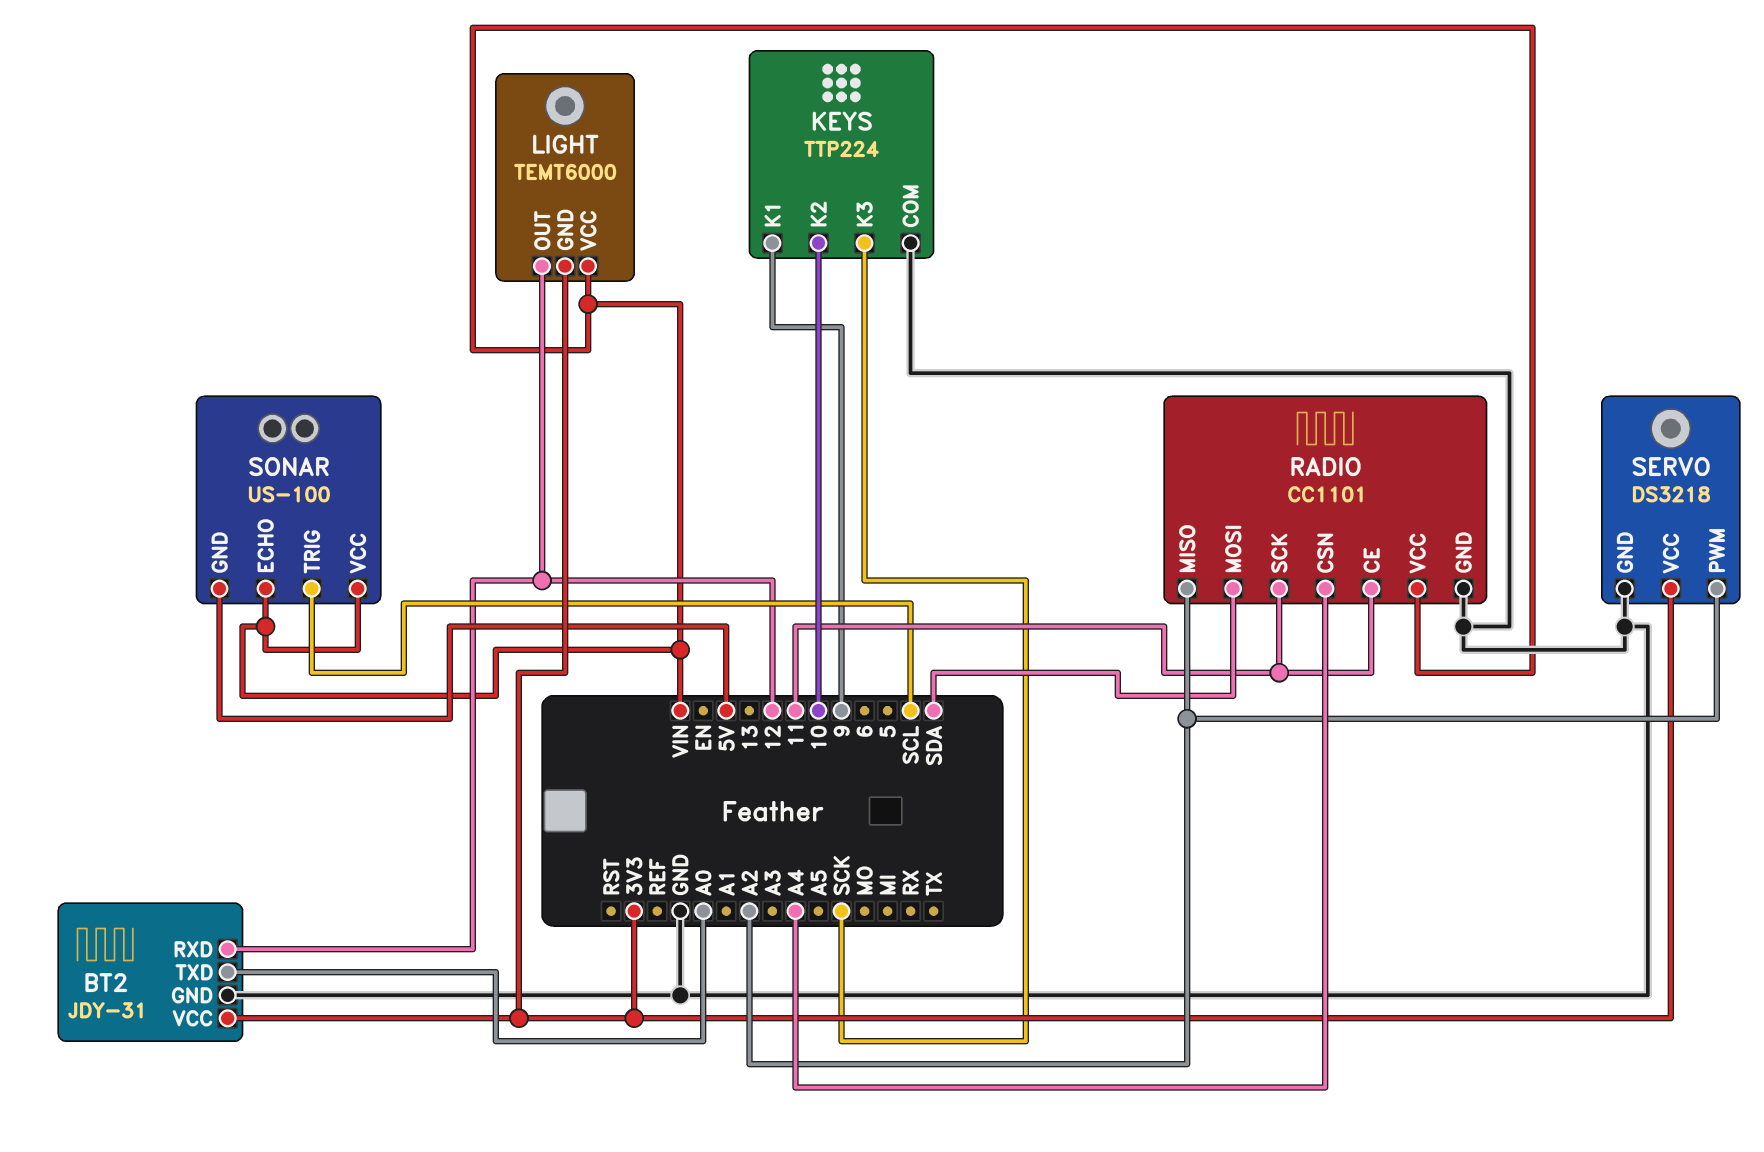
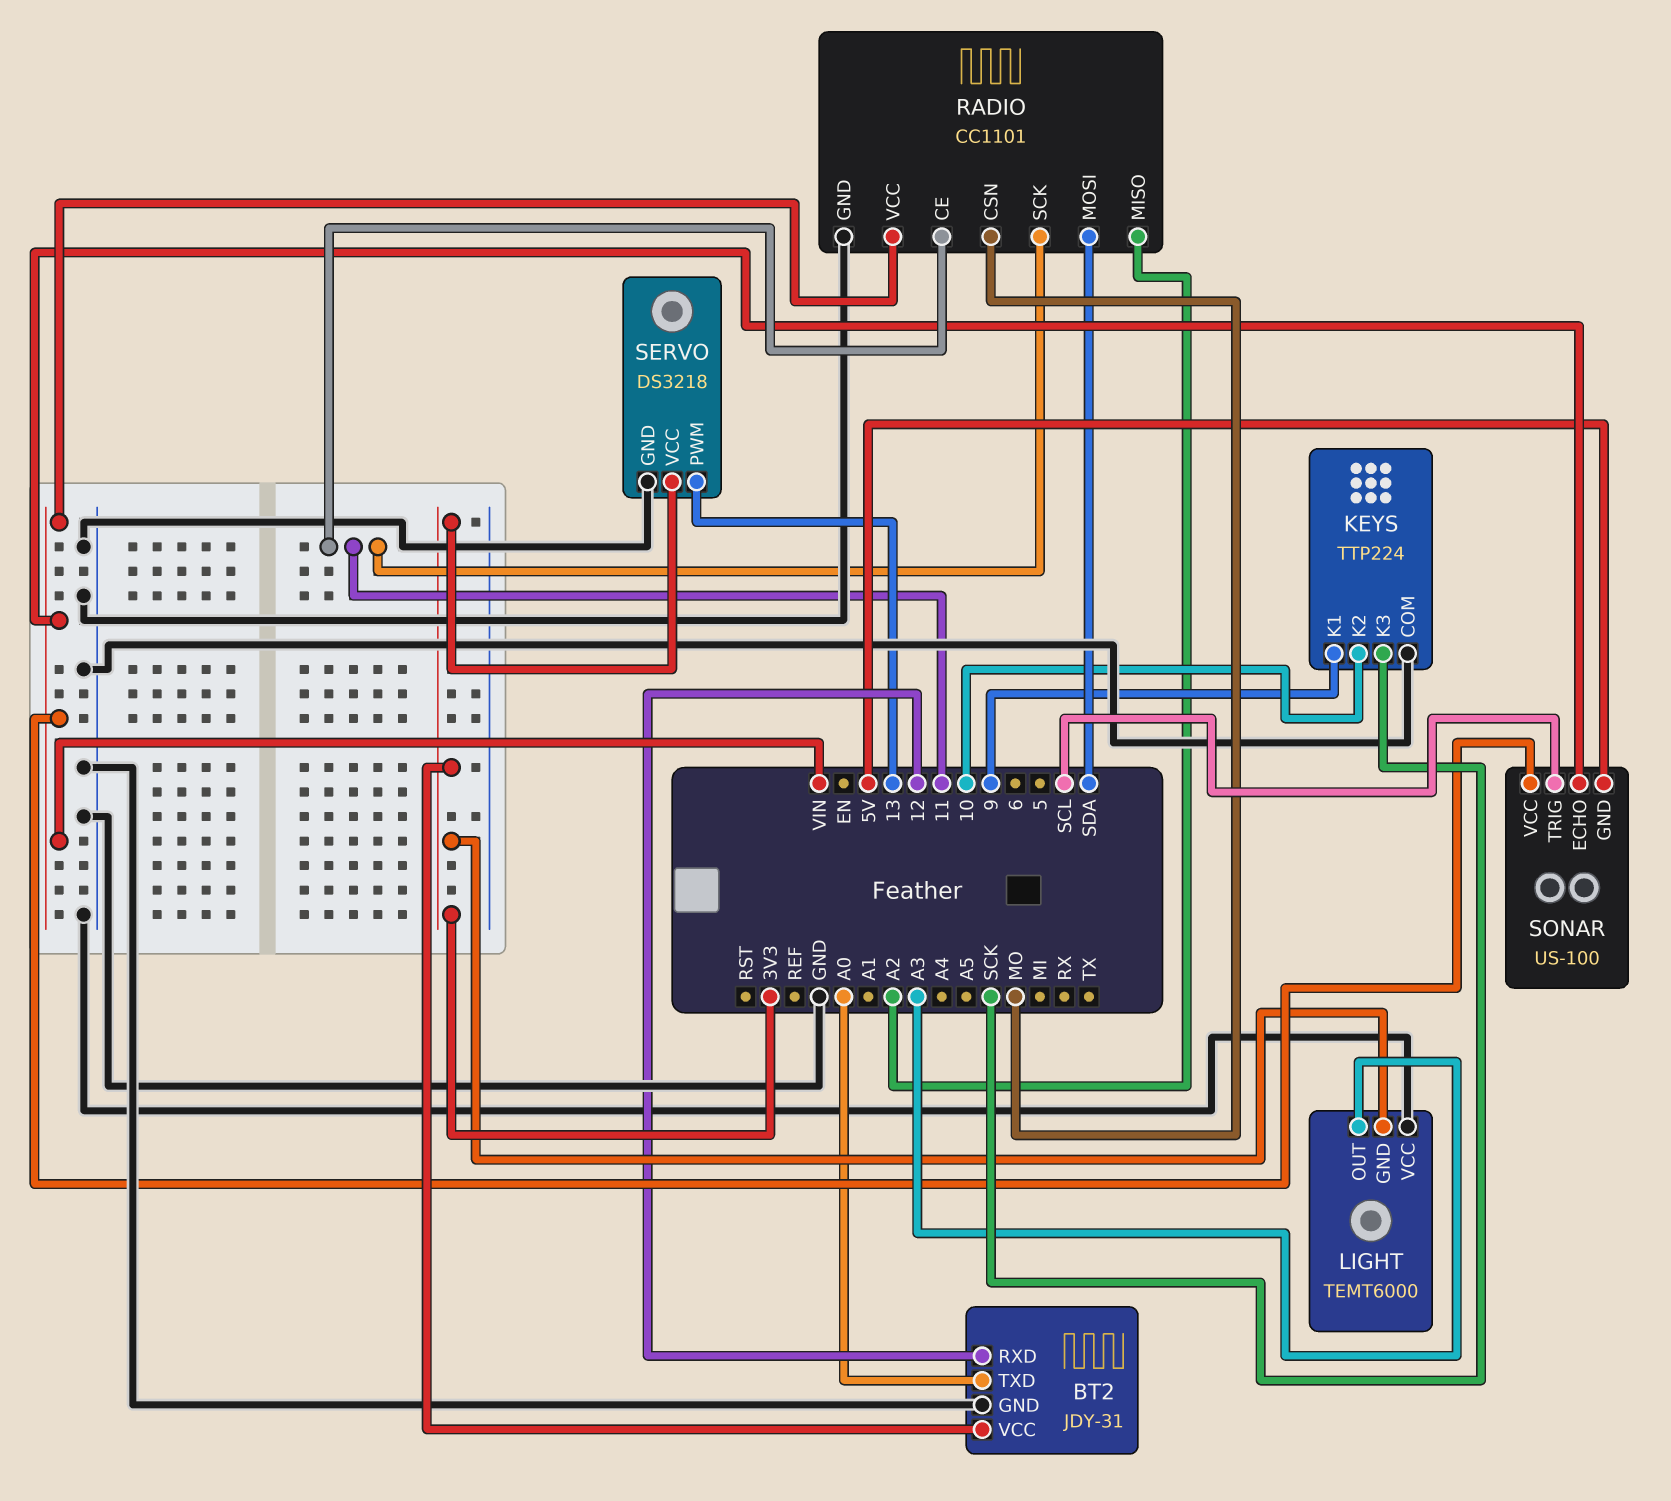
LIGHT pin OUT: 12 -> A3
LIGHT pin VCC: VIN -> GND
RADIO pin CSN: A4 -> MO
SERVO pin PWM: A2 -> 13

